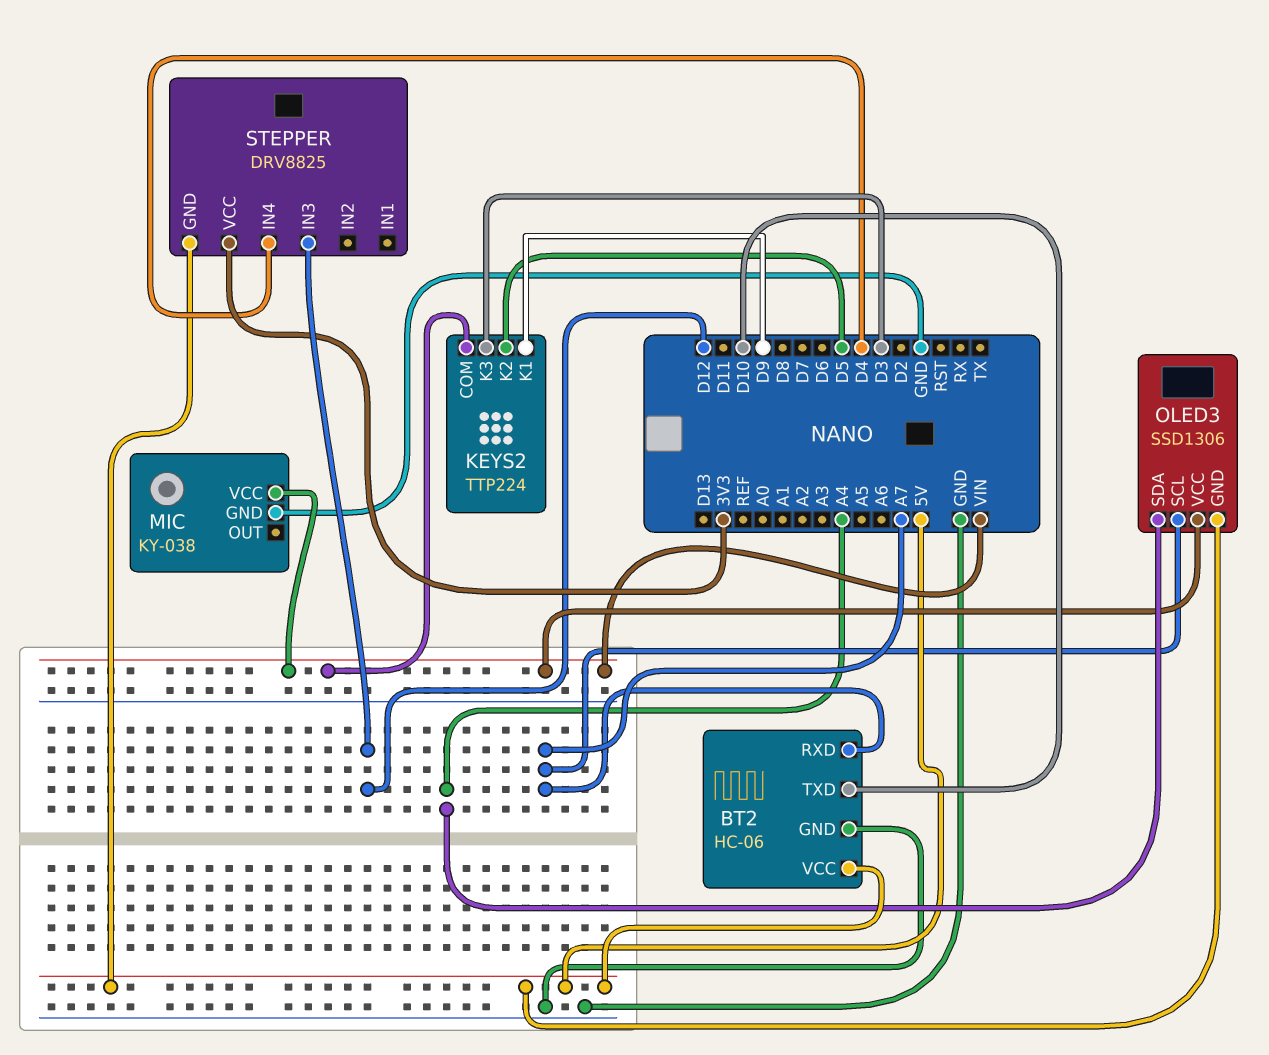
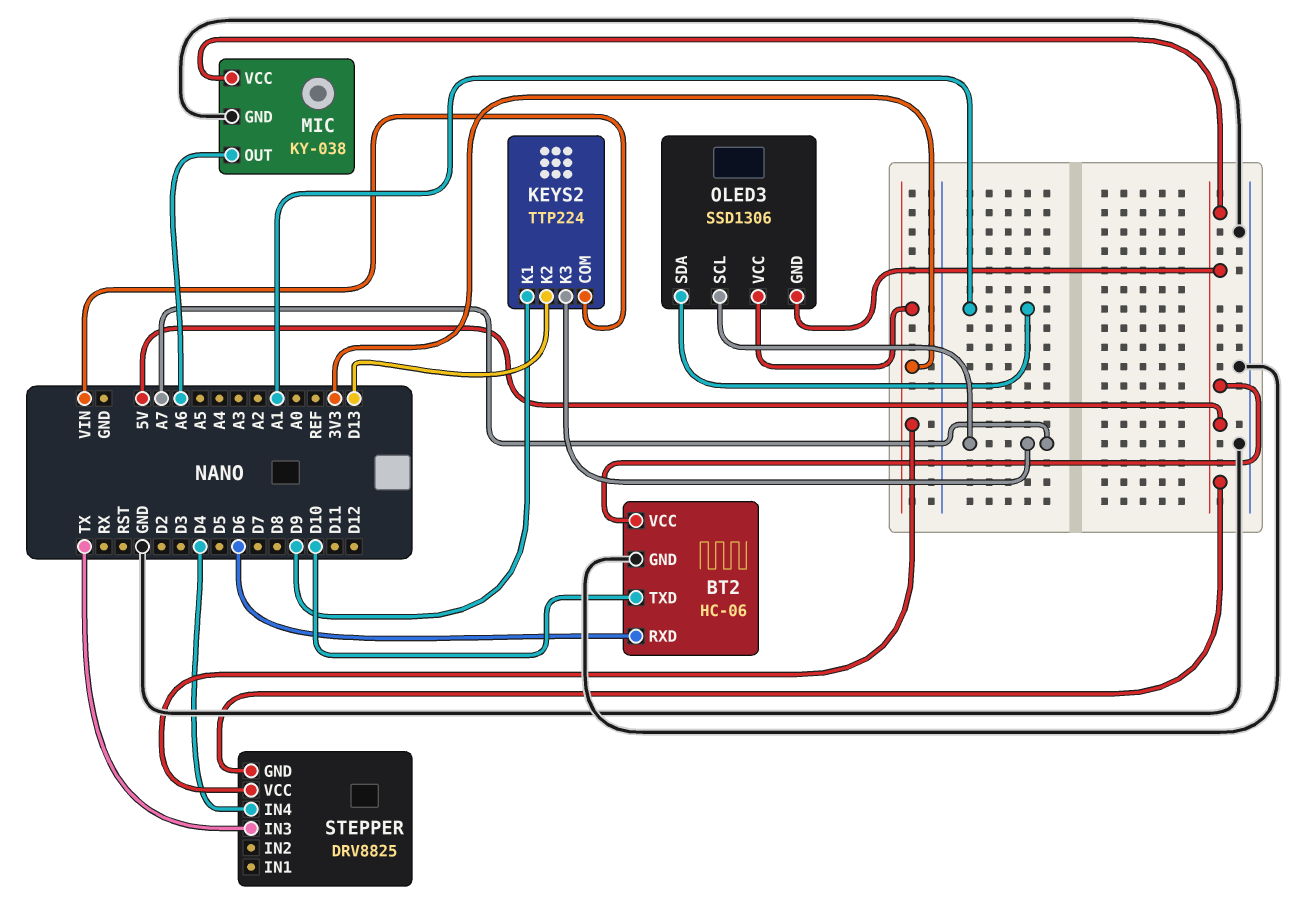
BT2 pin RXD: A7 -> D6
KEYS2 pin K2: D5 -> D13
KEYS2 pin K3: D3 -> A7
MIC pin OUT: none -> A6
MIC pin VCC: VIN -> 5V
OLED3 pin SDA: A4 -> A1
OLED3 pin VCC: VIN -> 3V3
STEPPER pin IN3: D12 -> TX

